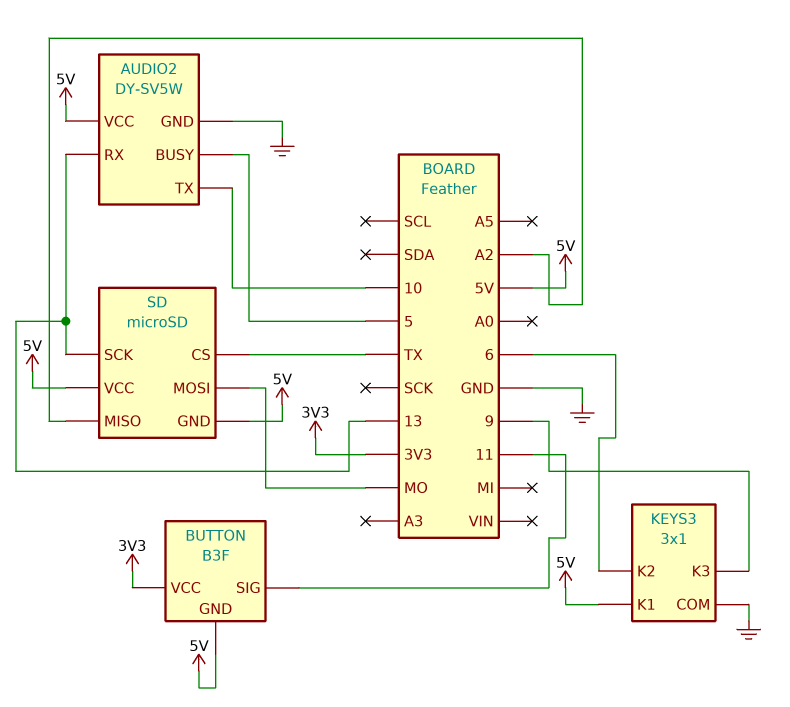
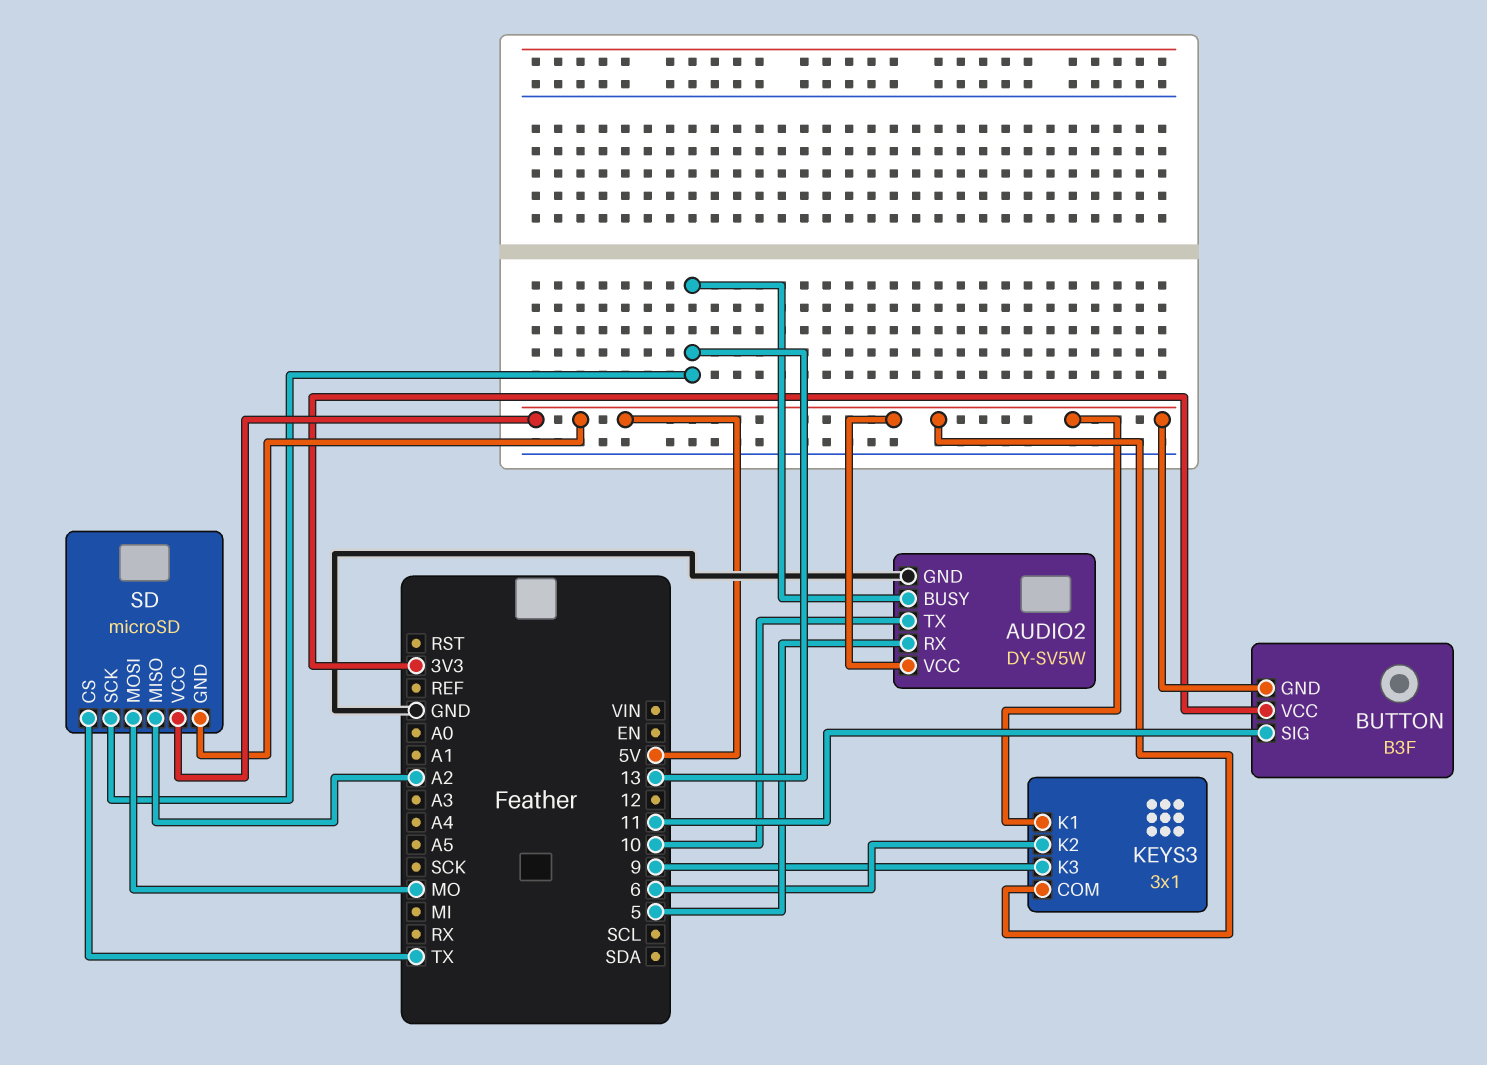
AUDIO2 pin BUSY: 5 -> 13
AUDIO2 pin RX: 13 -> 5
KEYS3 pin COM: GND -> 5V

